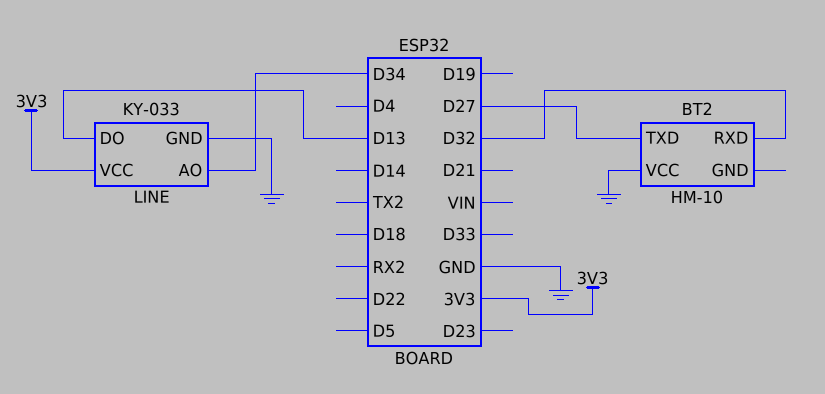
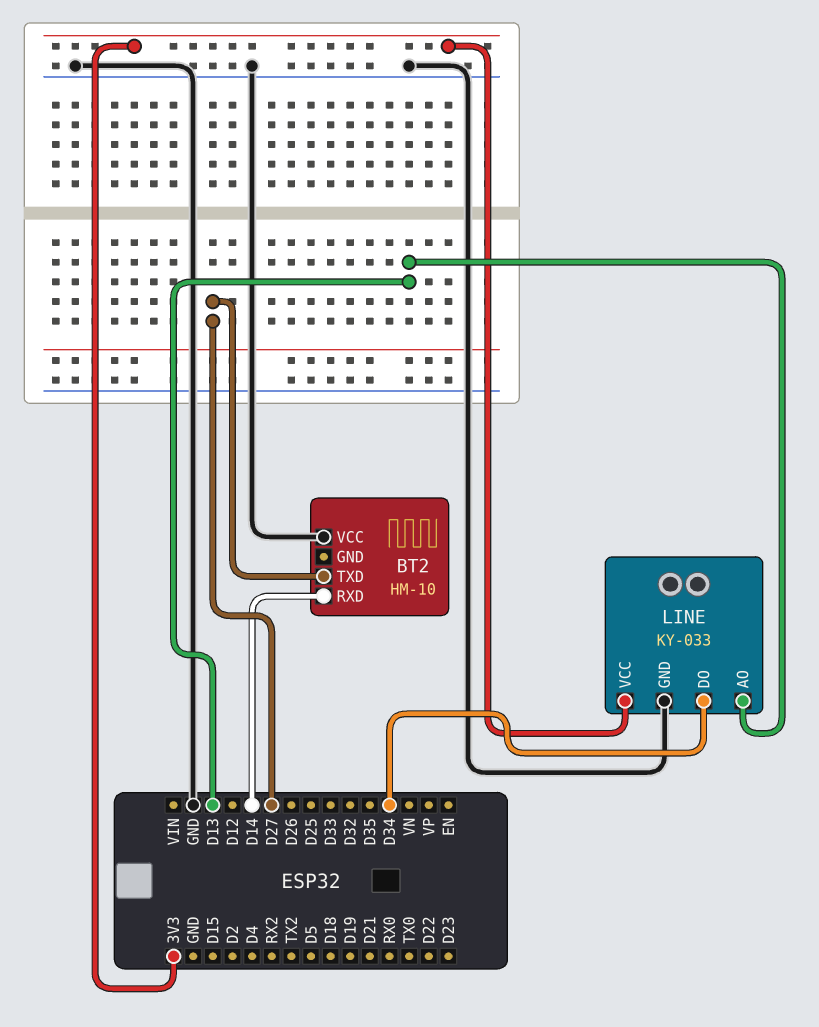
BT2 pin RXD: D32 -> D14
LINE pin AO: D34 -> D13
LINE pin DO: D13 -> D34

